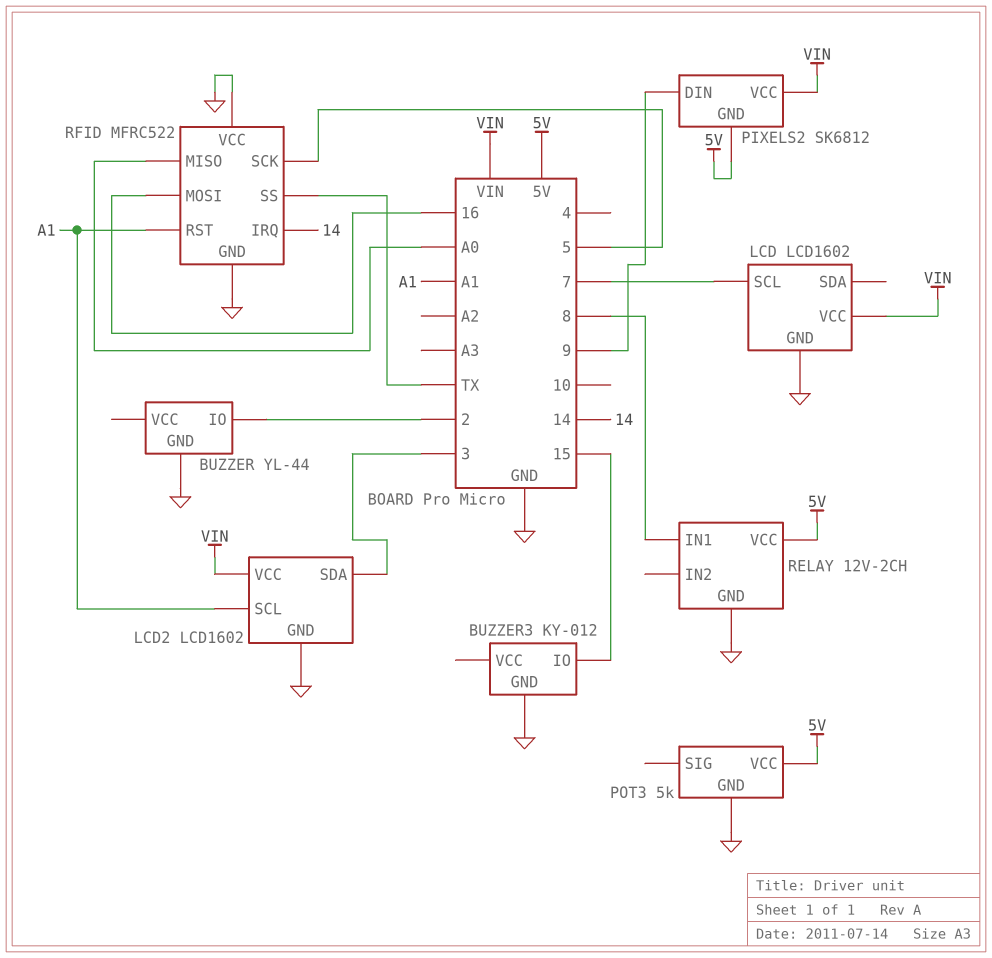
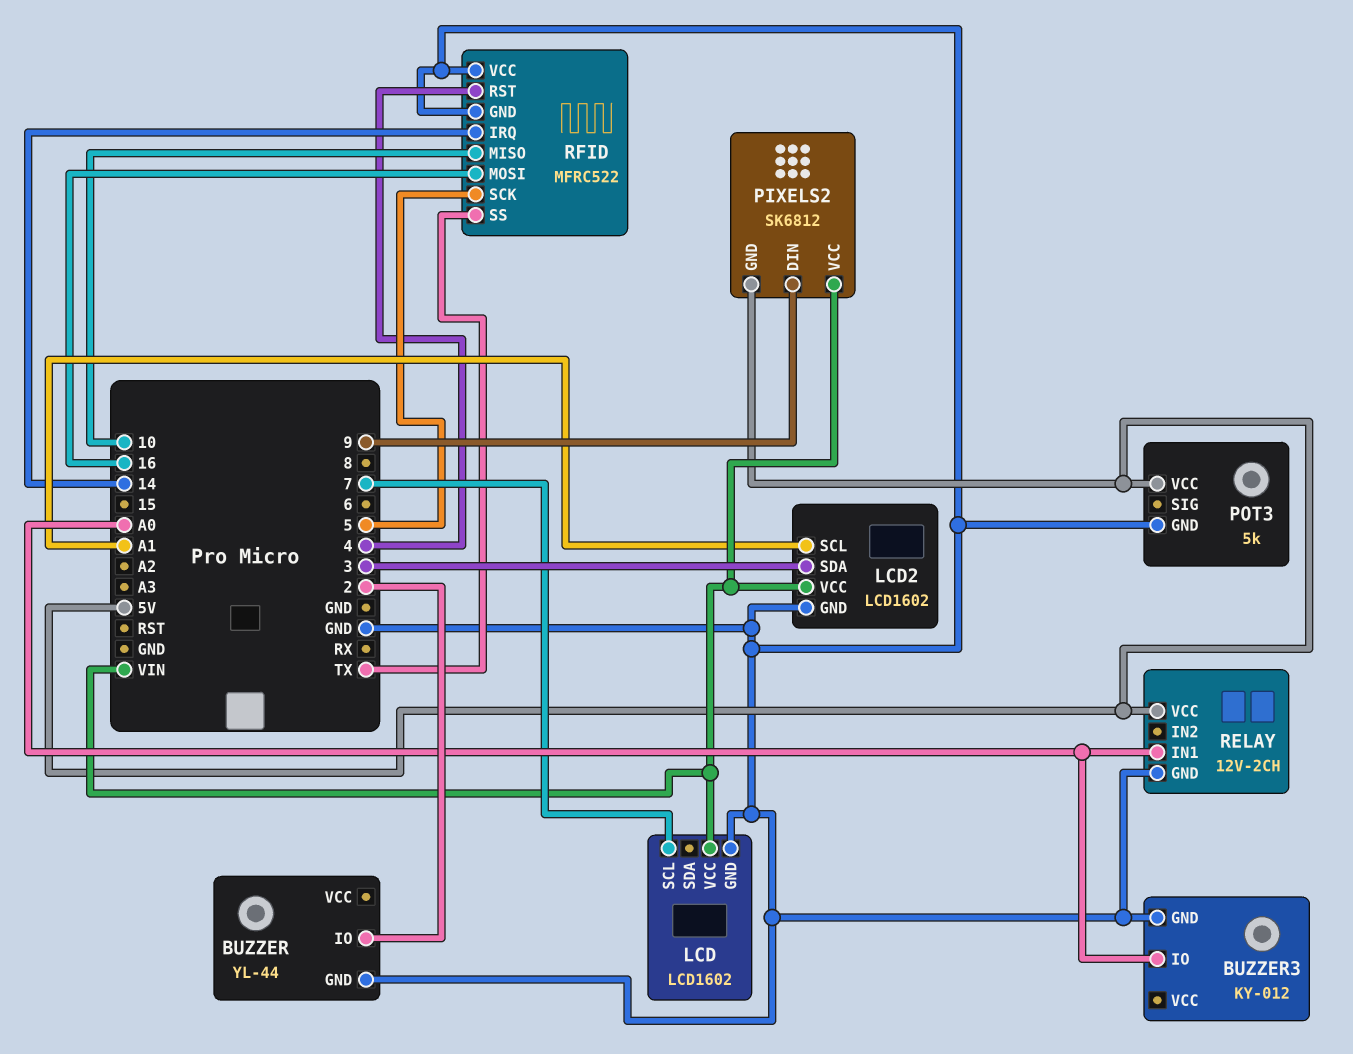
BUZZER3 pin IO: 15 -> A0
RELAY pin IN1: 8 -> A0
RFID pin MISO: A0 -> 10
RFID pin RST: A1 -> 4

